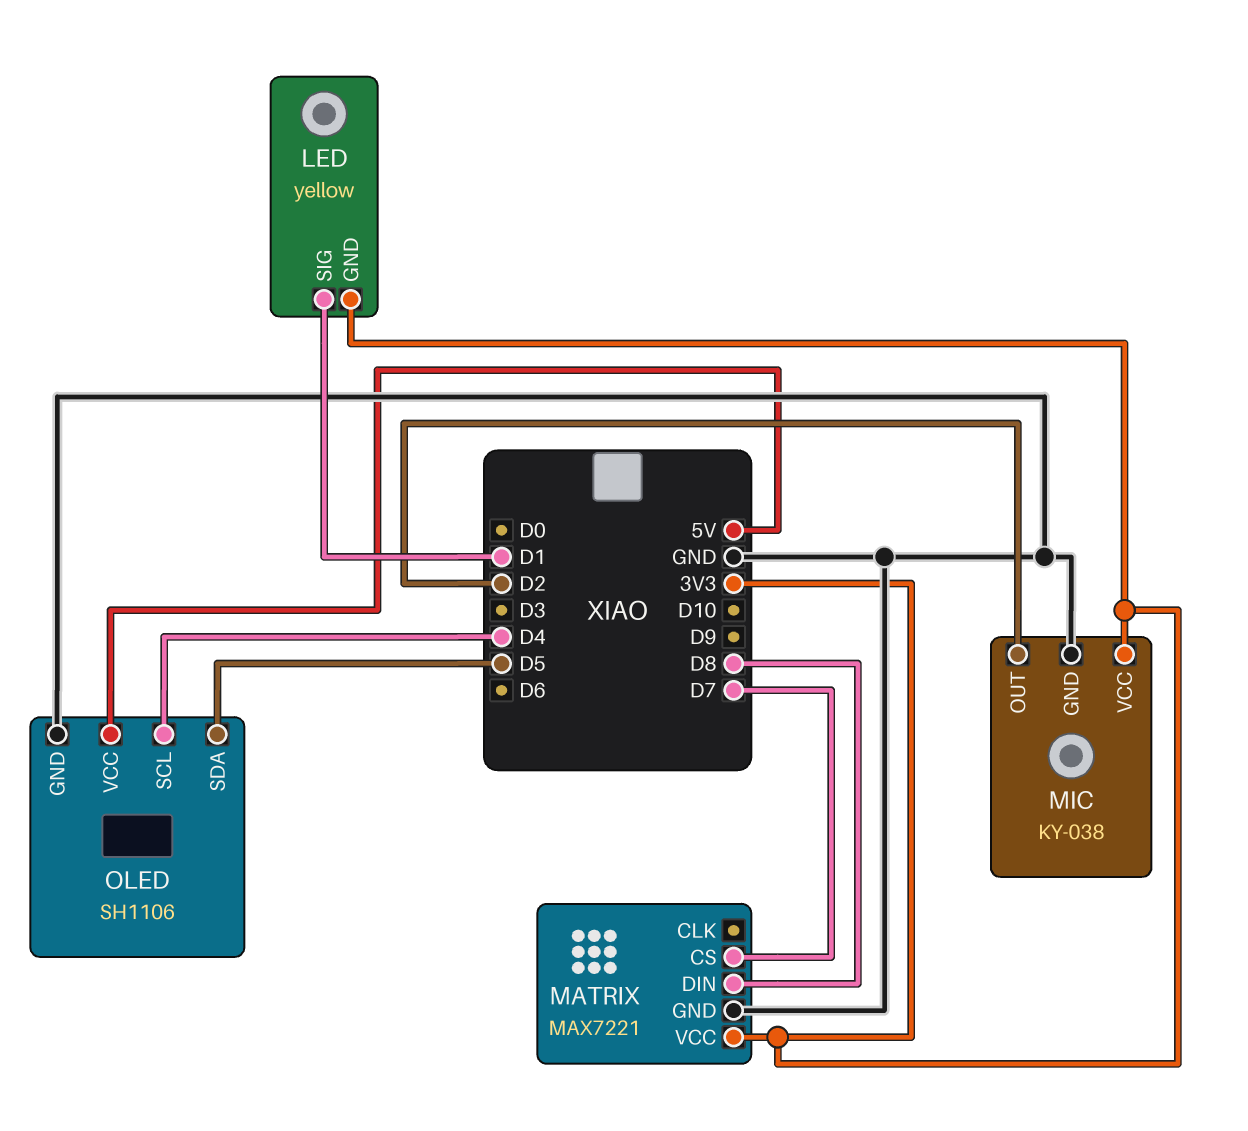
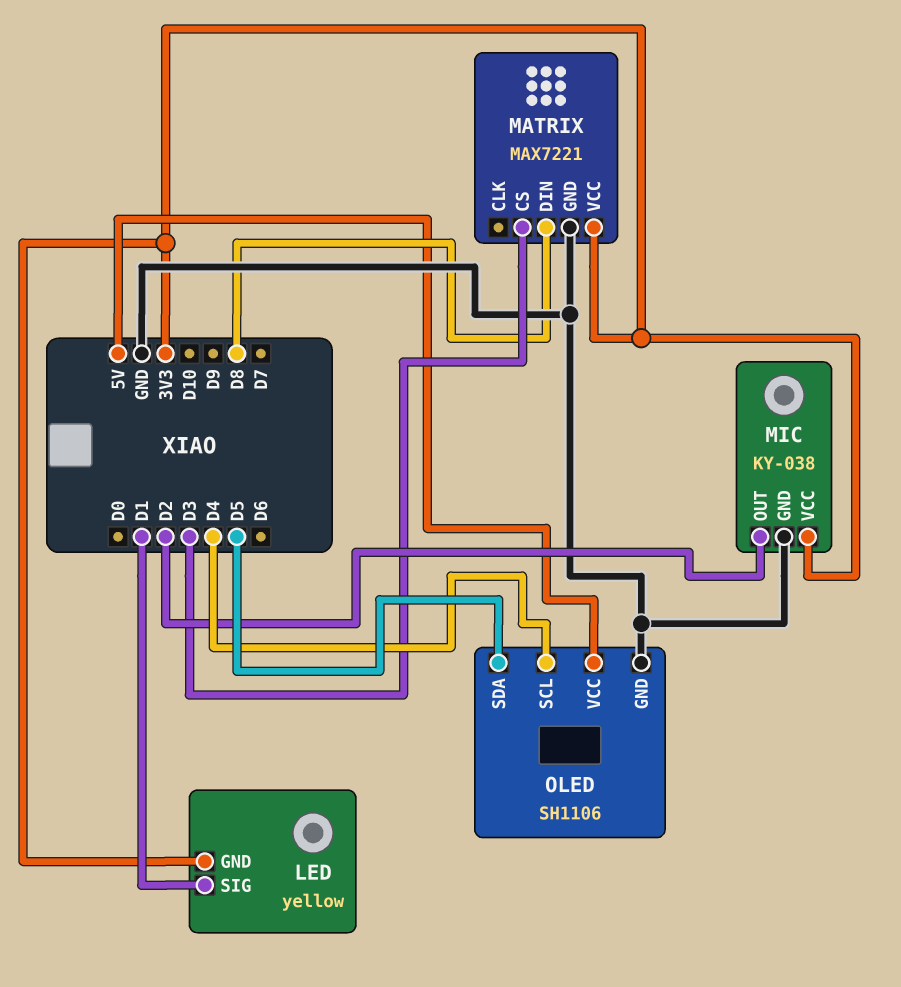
MATRIX pin CS: D7 -> D3

